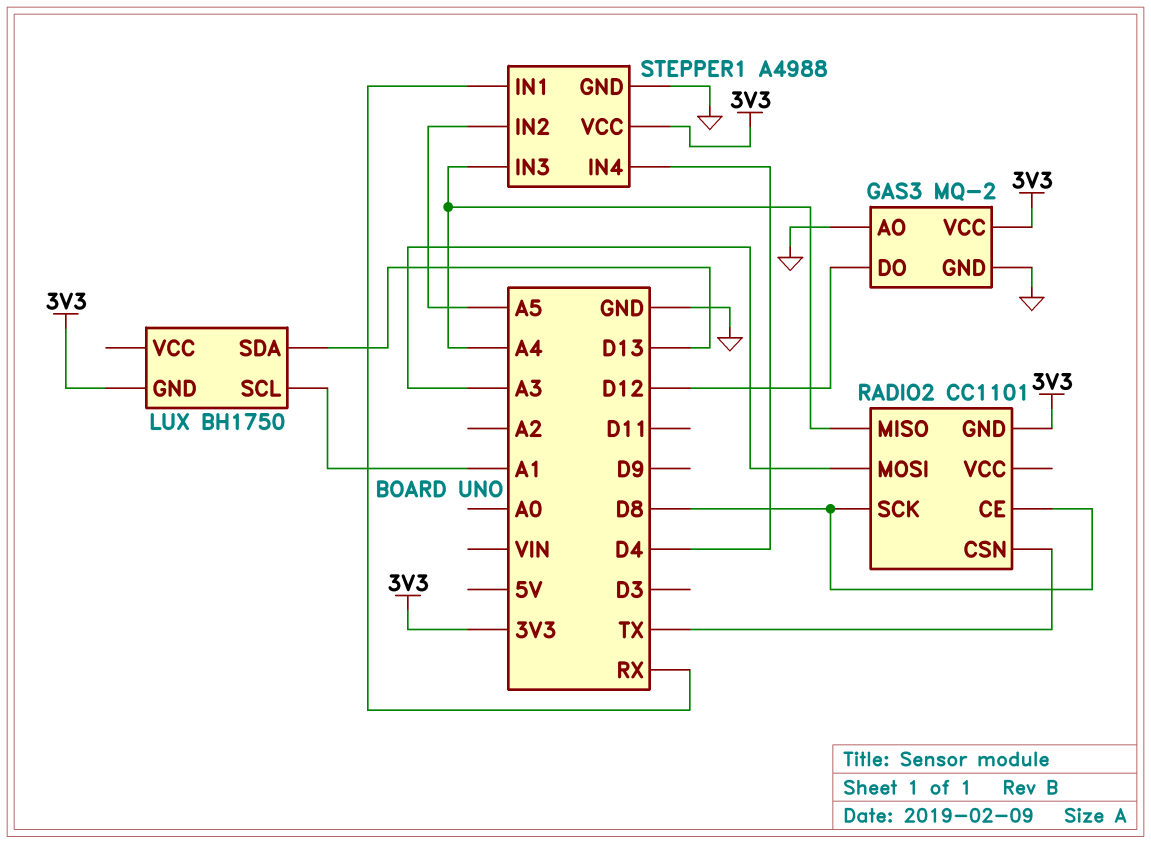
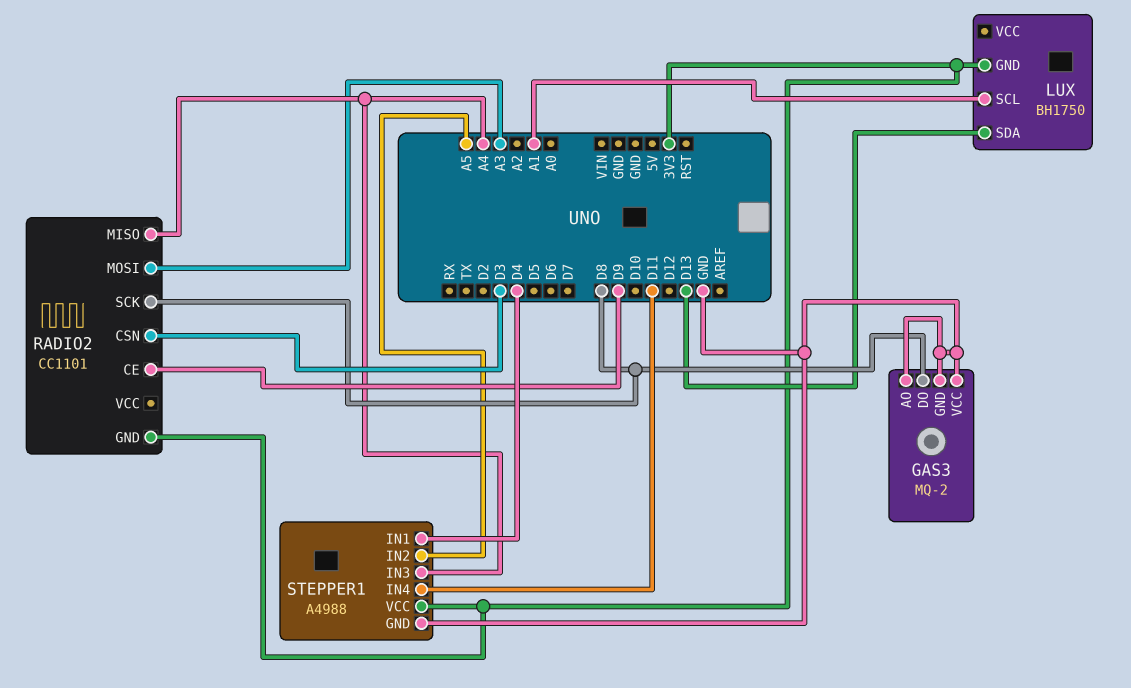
GAS3 pin DO: D12 -> D8
GAS3 pin VCC: 3V3 -> GND
RADIO2 pin CE: D8 -> D9
RADIO2 pin CSN: TX -> D3
STEPPER1 pin IN1: RX -> D4
STEPPER1 pin IN4: D4 -> D11

